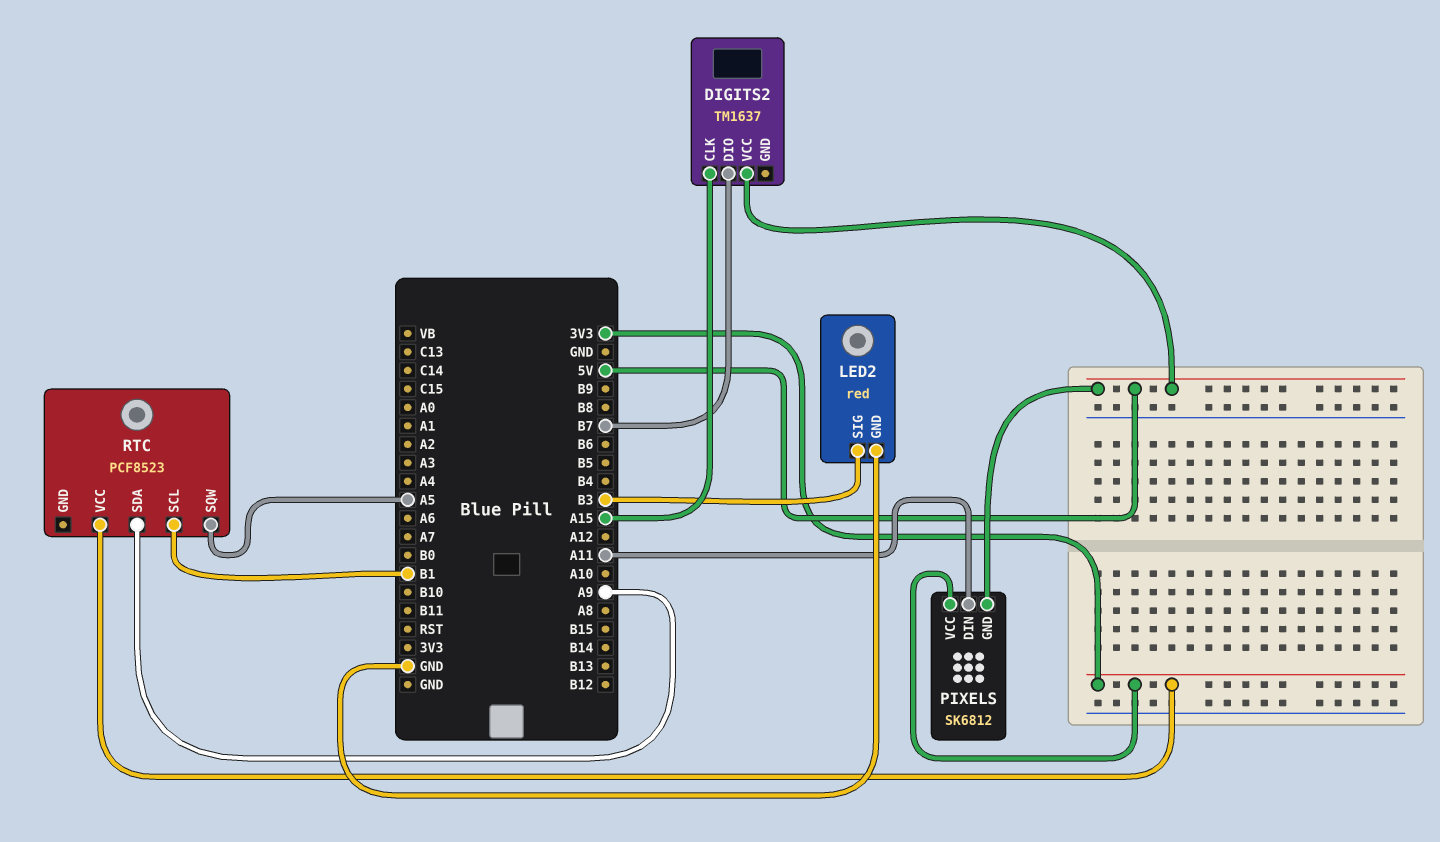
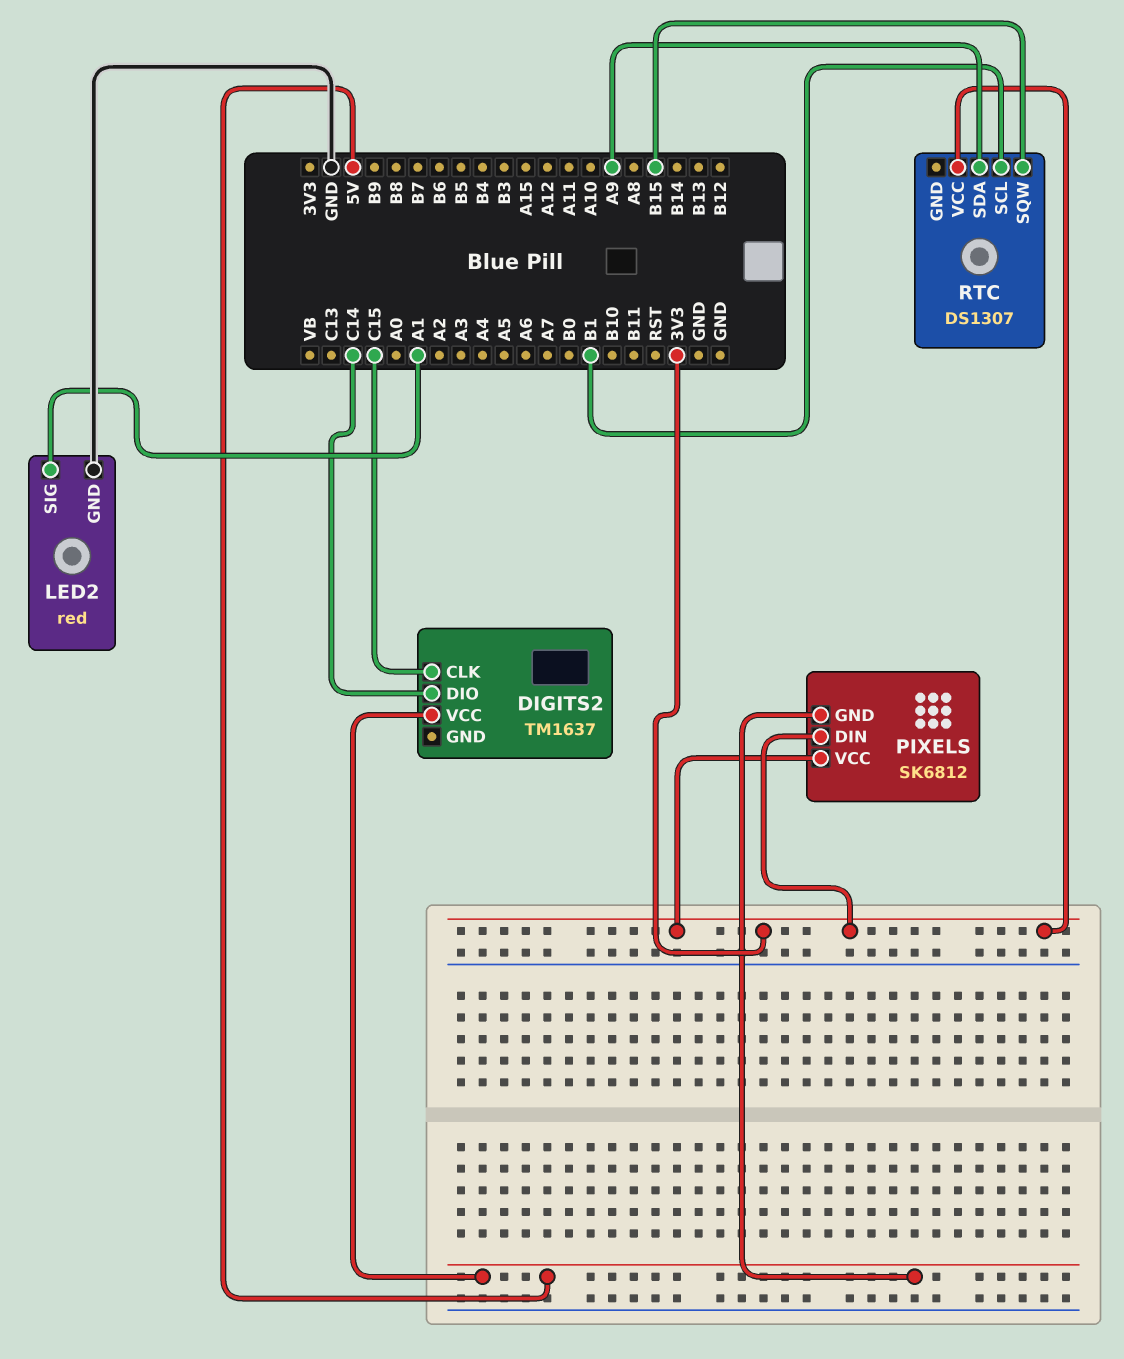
DIGITS2 pin CLK: A15 -> C15
DIGITS2 pin DIO: B7 -> C14
LED2 pin SIG: B3 -> A1
PIXELS pin DIN: A11 -> 3V3
RTC: PCF8523 -> DS1307
RTC pin SQW: A5 -> B15

